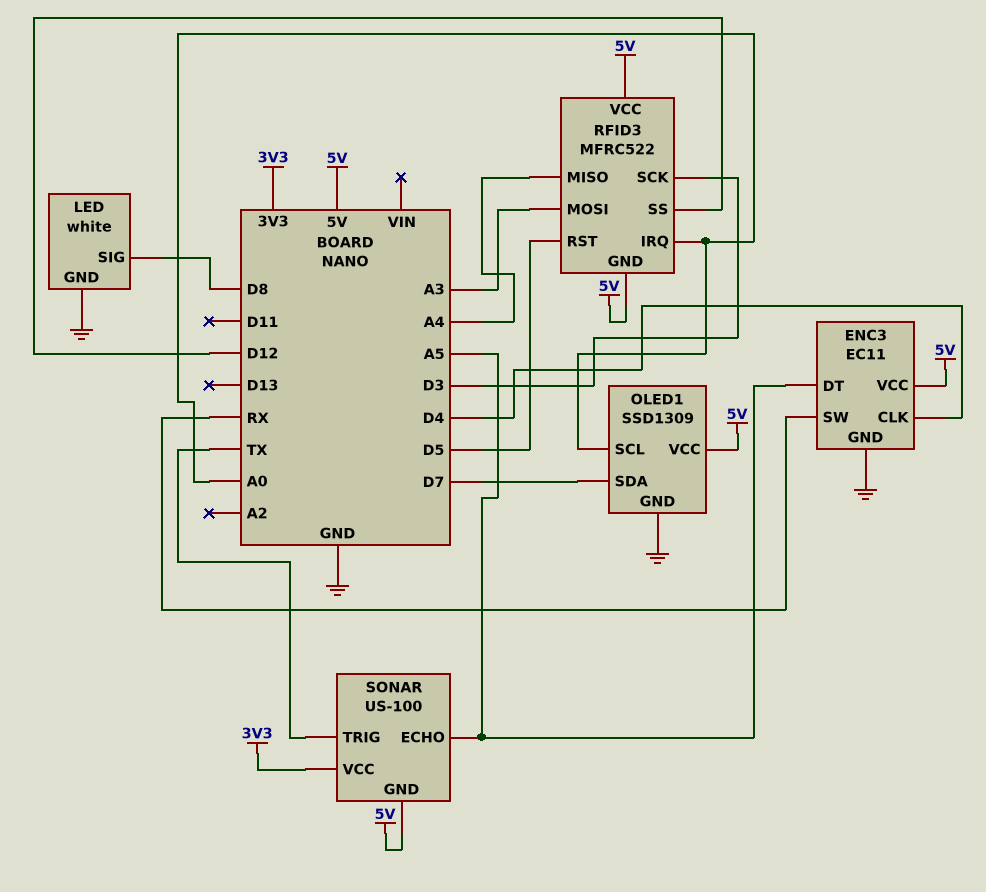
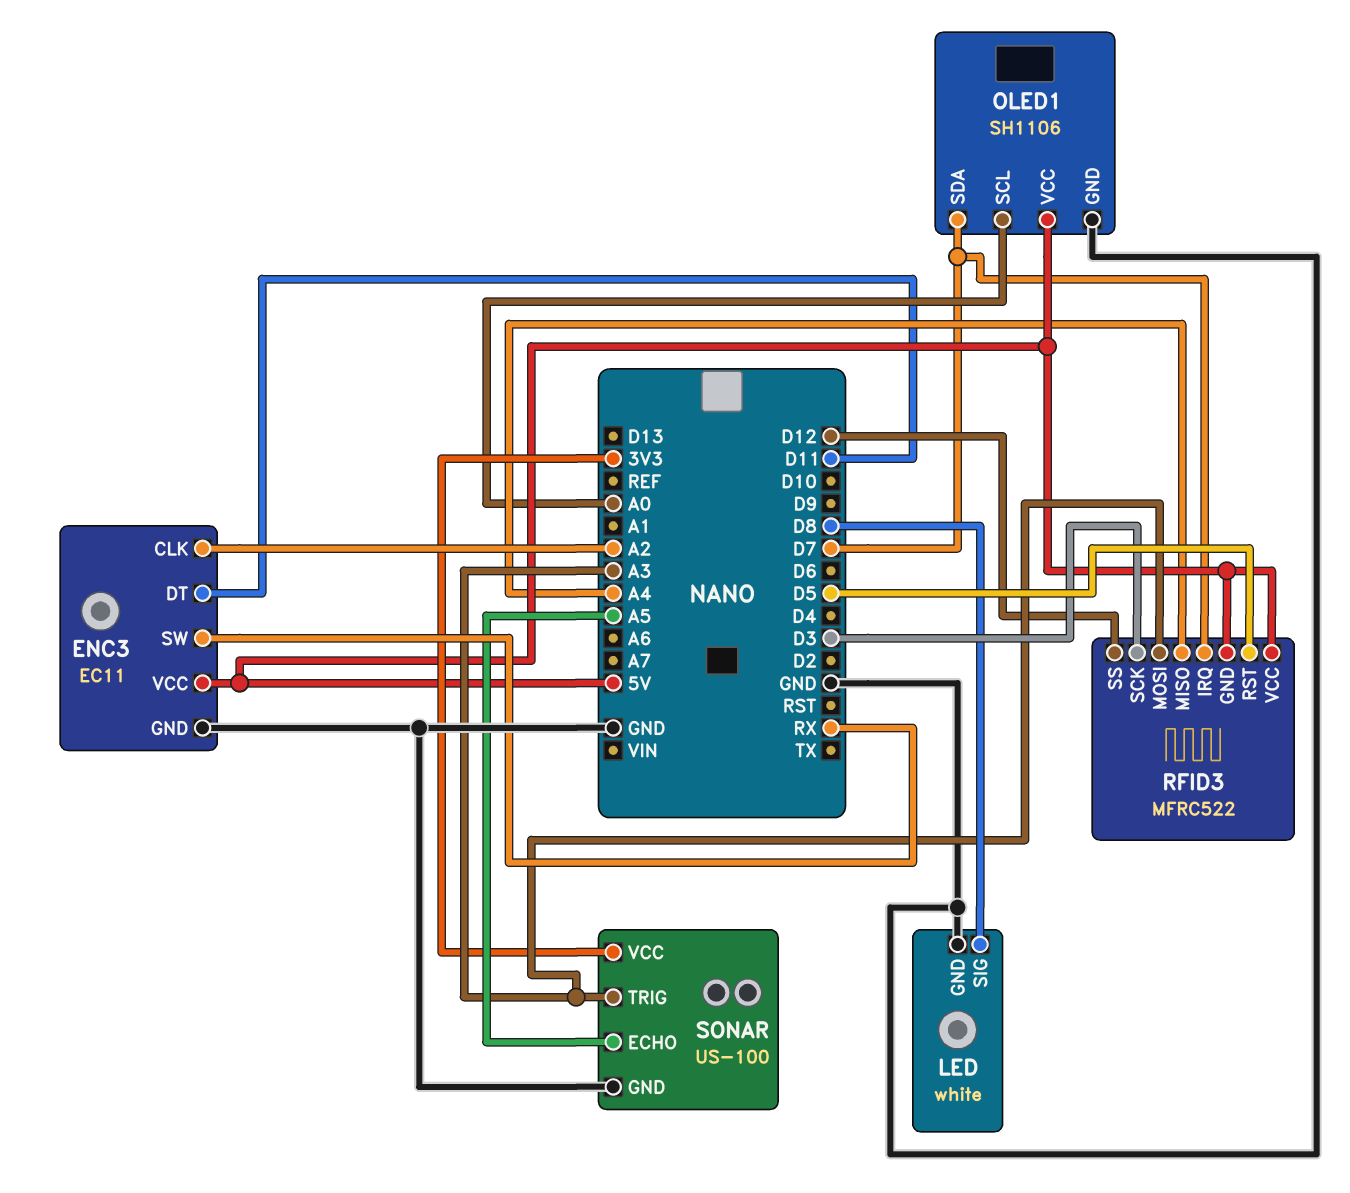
ENC3 pin CLK: D4 -> A2
ENC3 pin DT: A5 -> D11
OLED1: SSD1309 -> SH1106
RFID3 pin IRQ: A0 -> D7
SONAR pin GND: 5V -> GND
SONAR pin TRIG: TX -> A3

